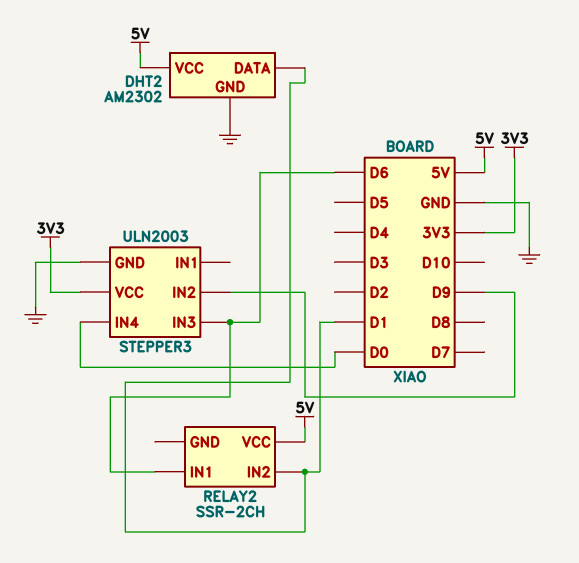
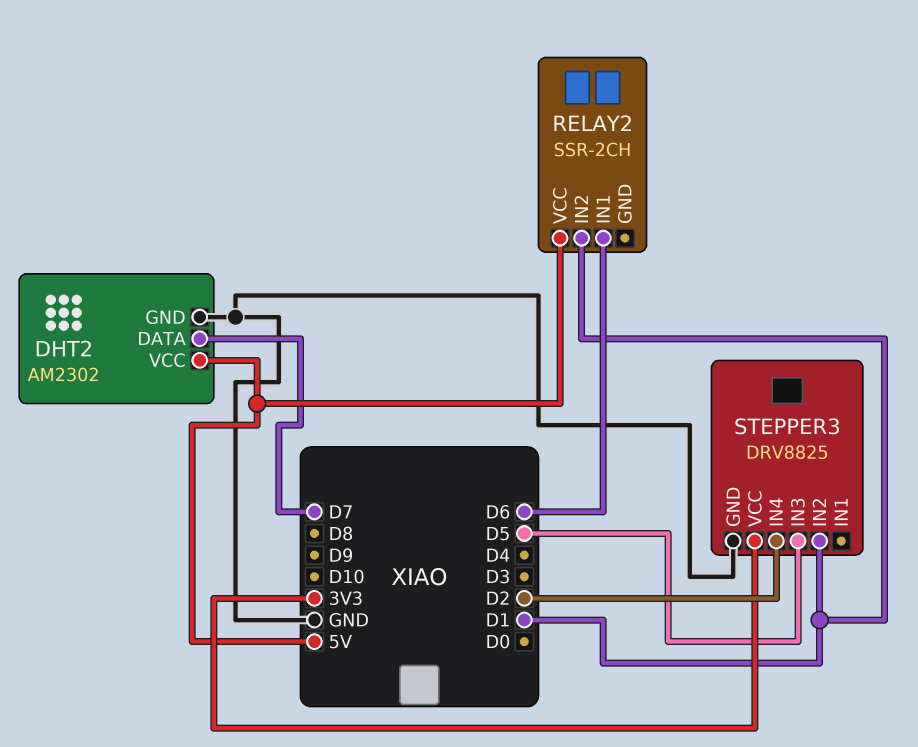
DHT2 pin DATA: D1 -> D7
STEPPER3: ULN2003 -> DRV8825
STEPPER3 pin IN2: D9 -> D1
STEPPER3 pin IN3: D6 -> D5
STEPPER3 pin IN4: D0 -> D2

